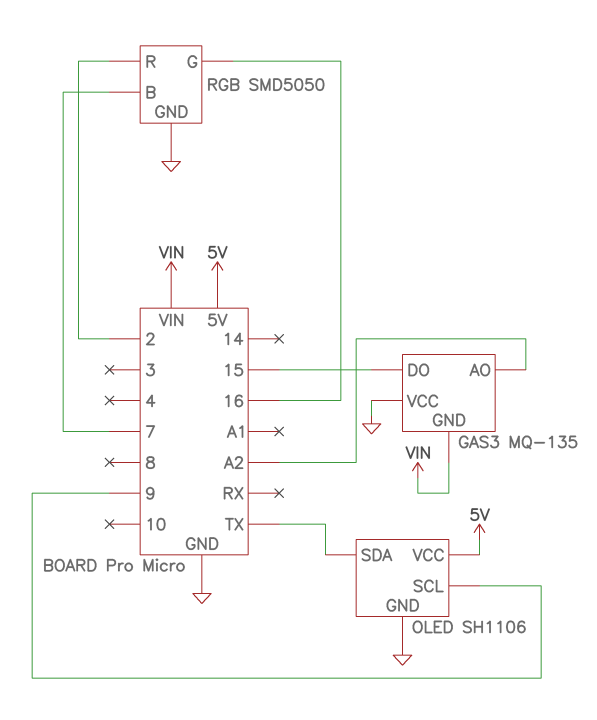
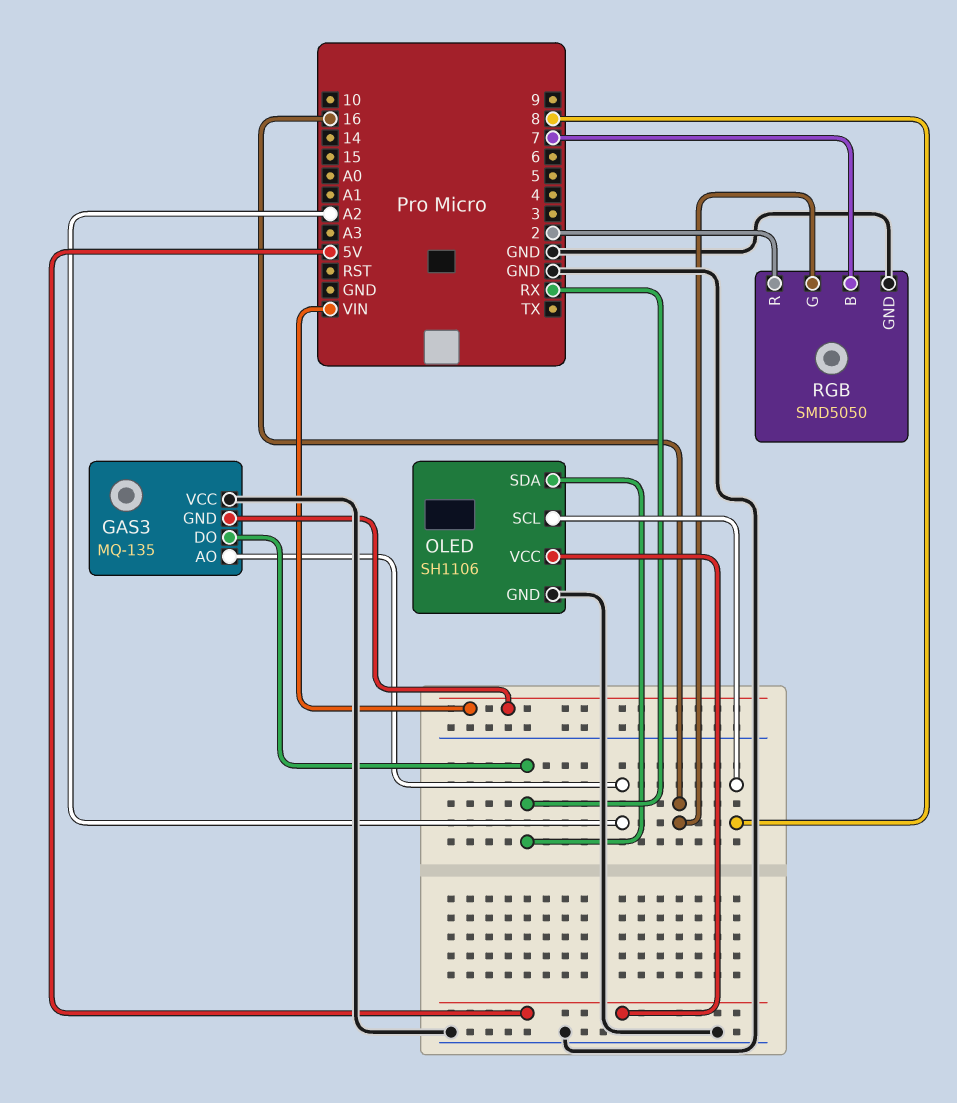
GAS3 pin DO: 15 -> RX
OLED pin SCL: 9 -> 8
OLED pin SDA: TX -> RX

